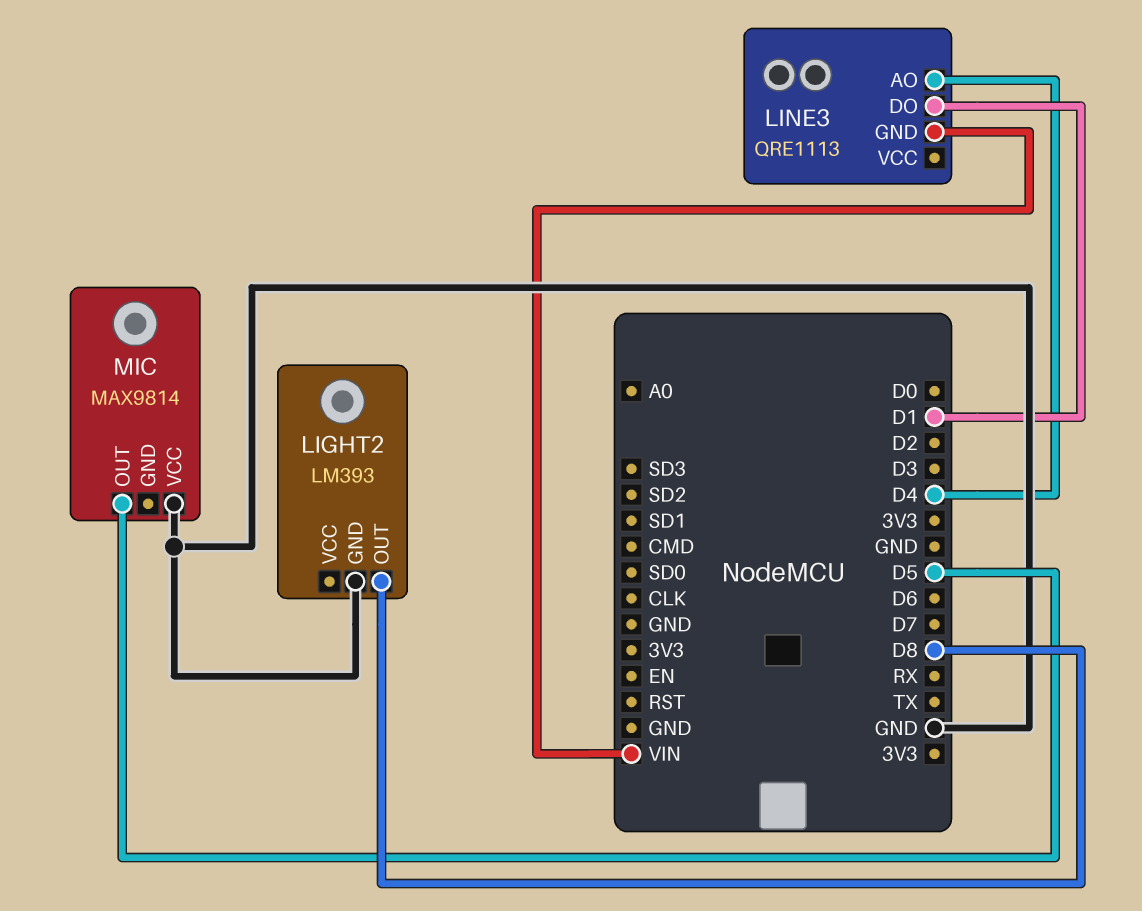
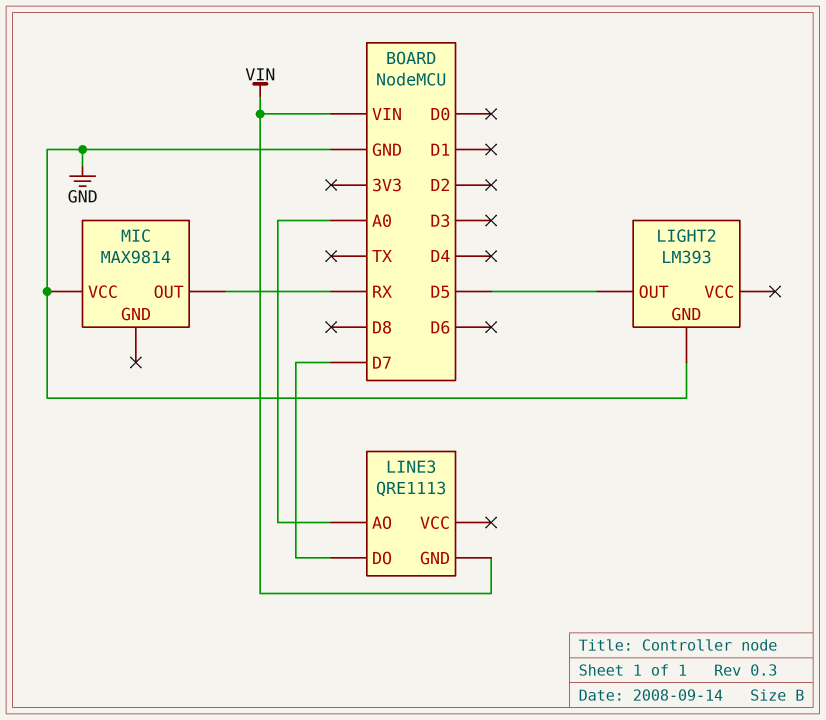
LIGHT2 pin OUT: D8 -> D5
LINE3 pin AO: D4 -> A0
LINE3 pin DO: D1 -> D7
MIC pin OUT: D5 -> RX

